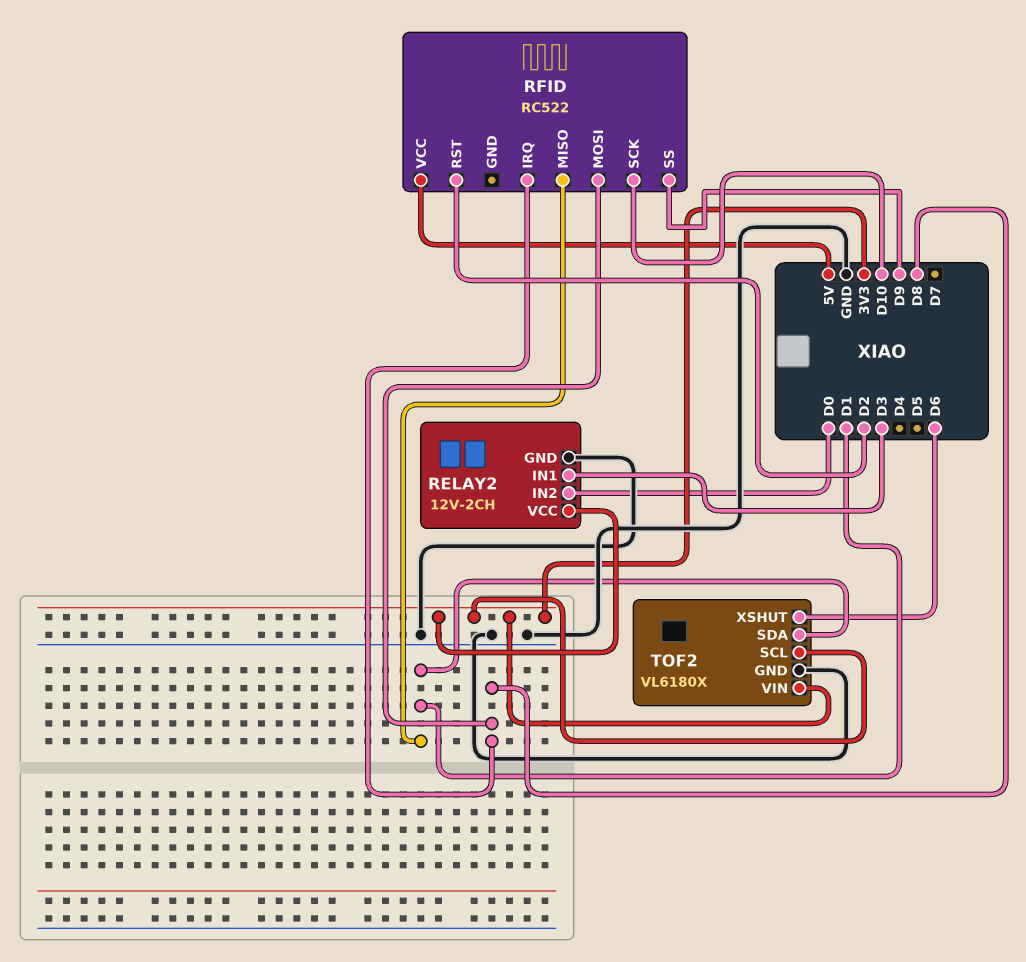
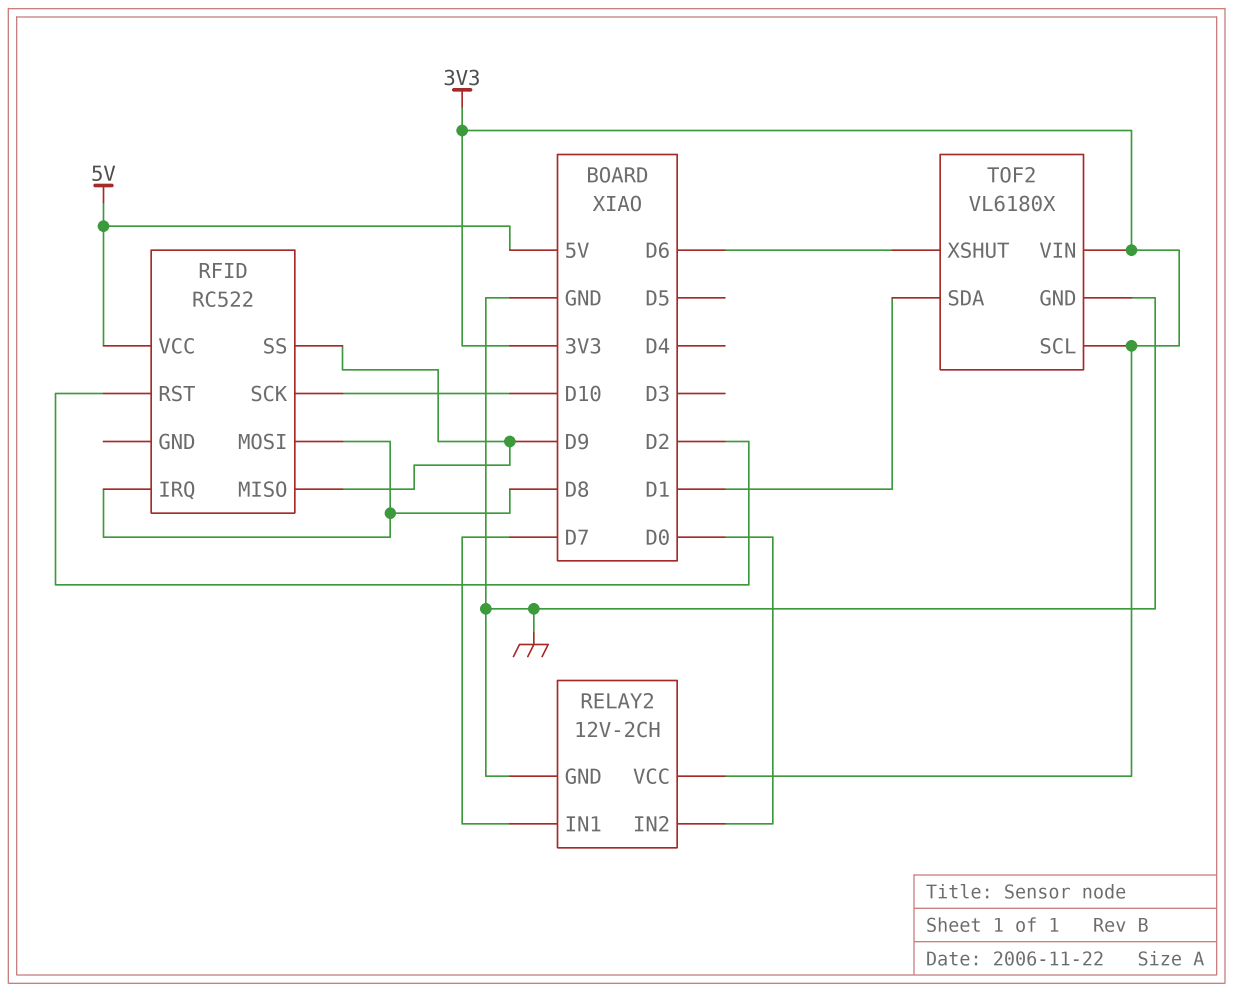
RELAY2 pin IN1: D3 -> D7
RFID pin MISO: D1 -> D9

